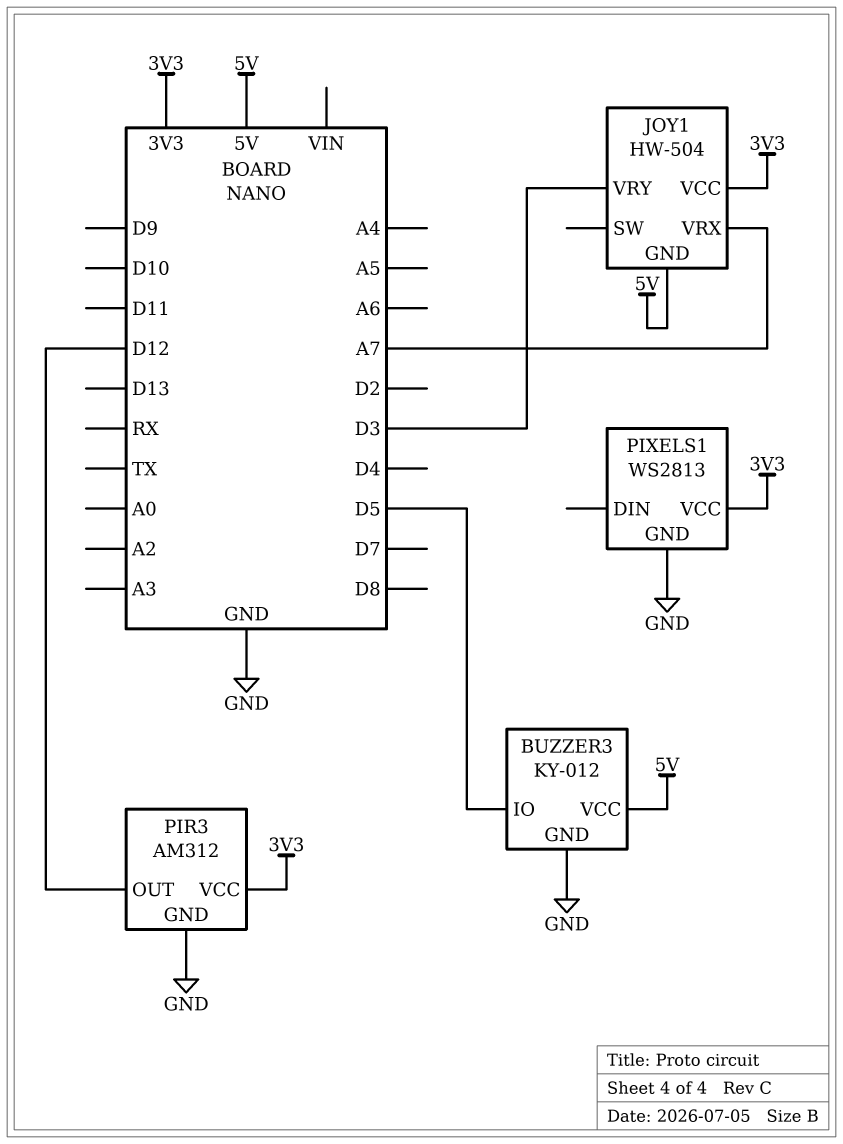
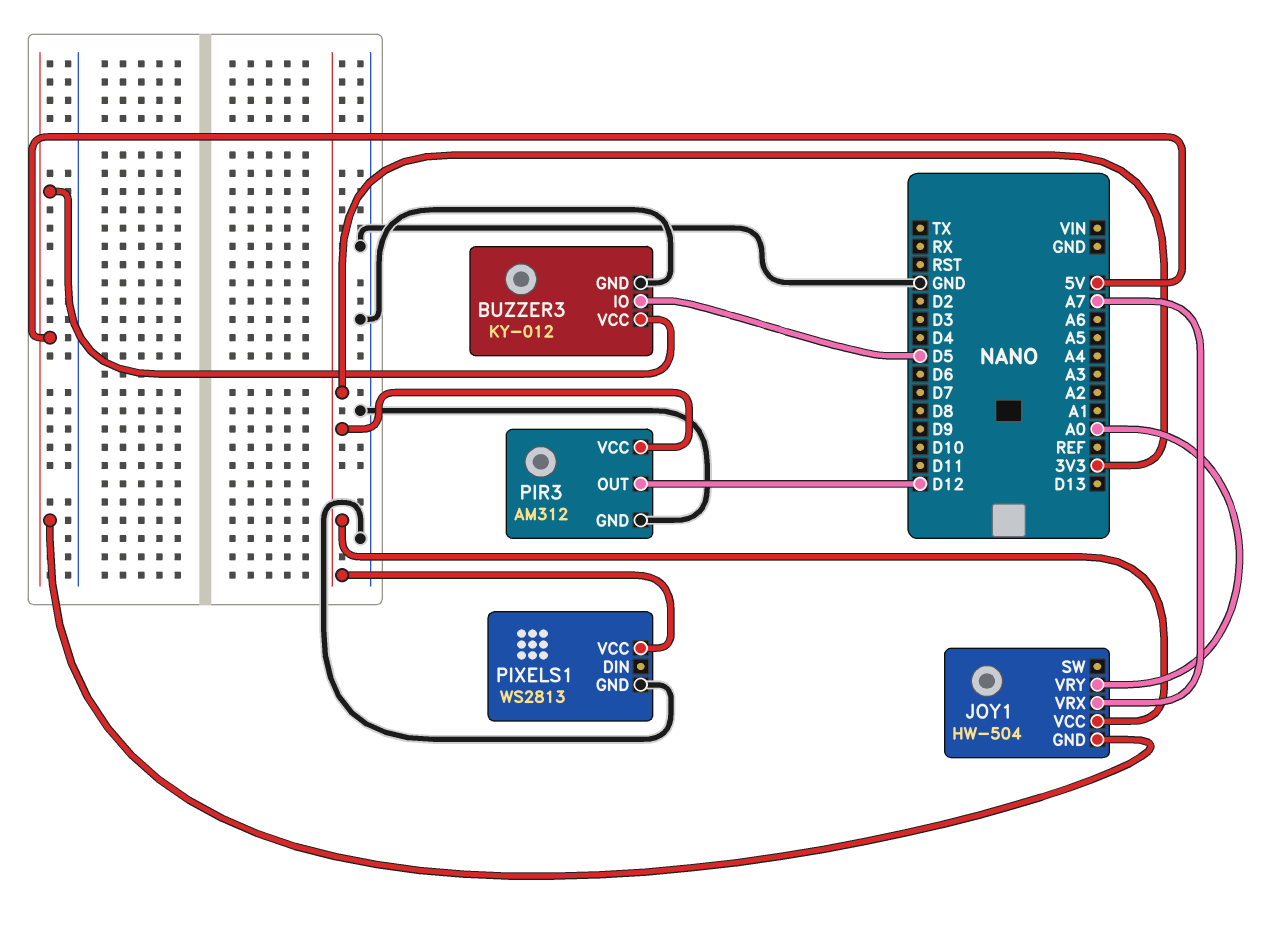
JOY1 pin VRY: D3 -> A0

